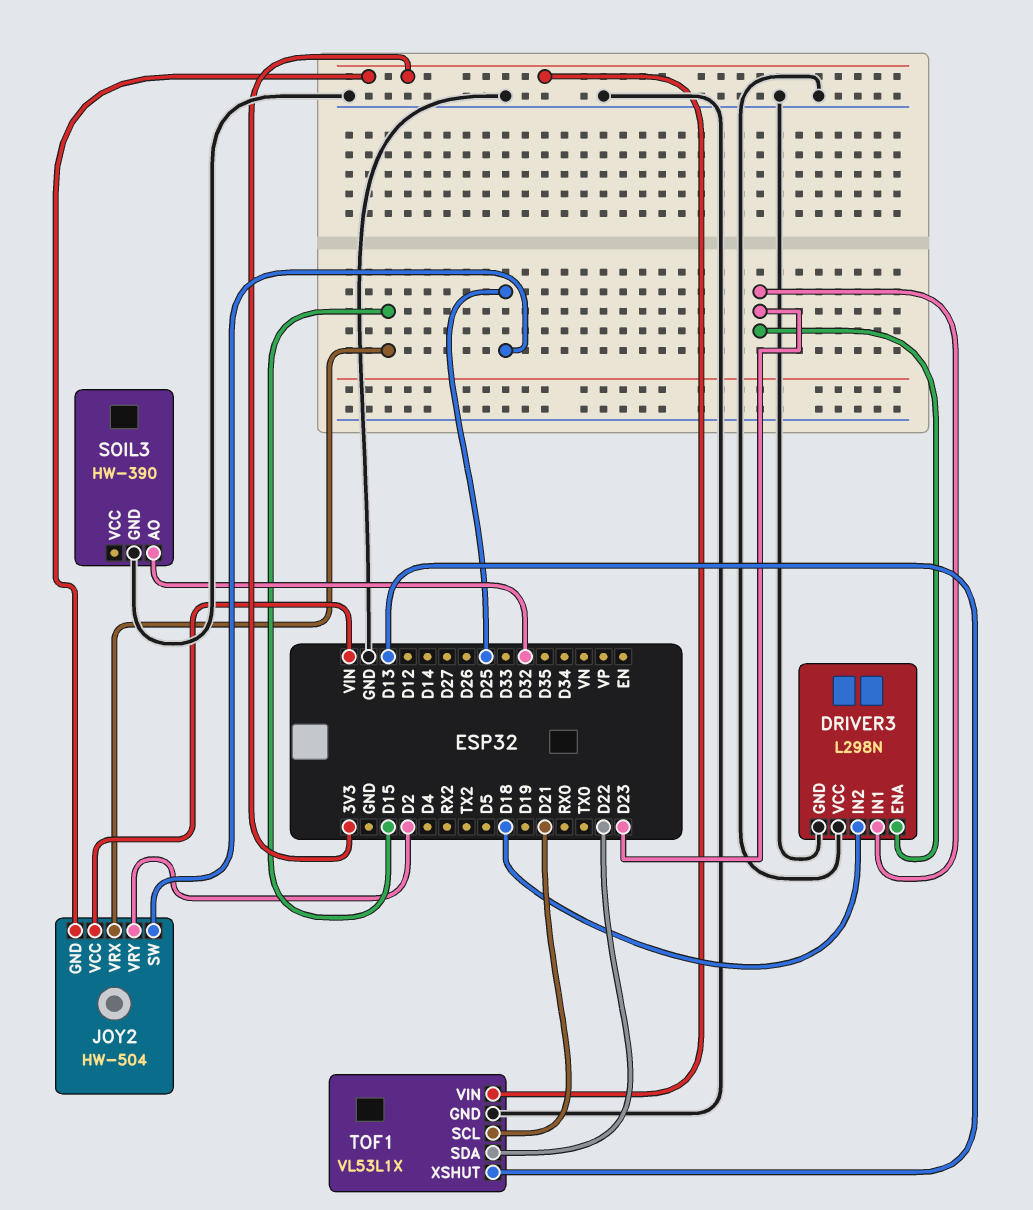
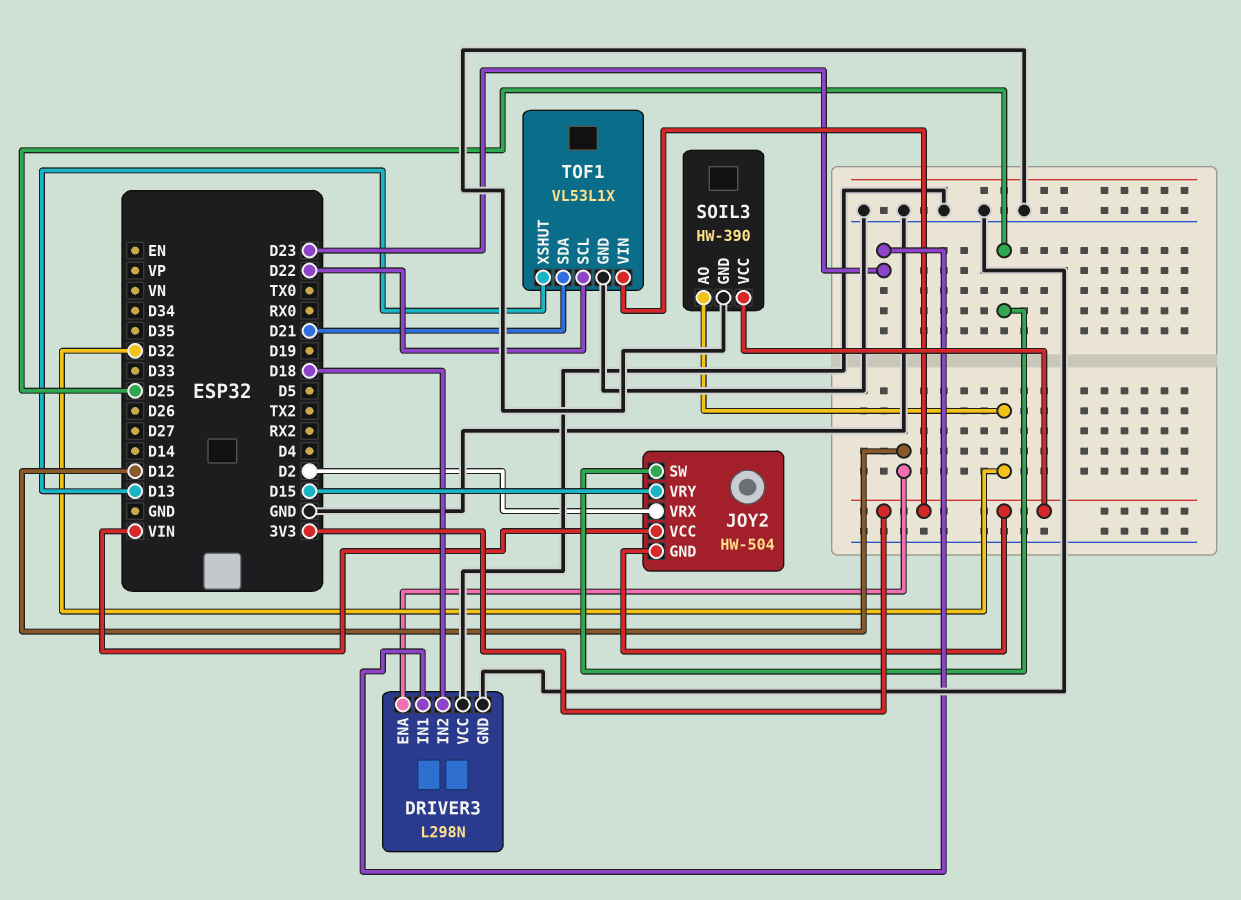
DRIVER3 pin ENA: D23 -> D12
JOY2 pin VRX: D15 -> D2
JOY2 pin VRY: D2 -> D15
SOIL3 pin VCC: none -> 3V3
TOF1 pin SCL: D21 -> D22
TOF1 pin SDA: D22 -> D21

